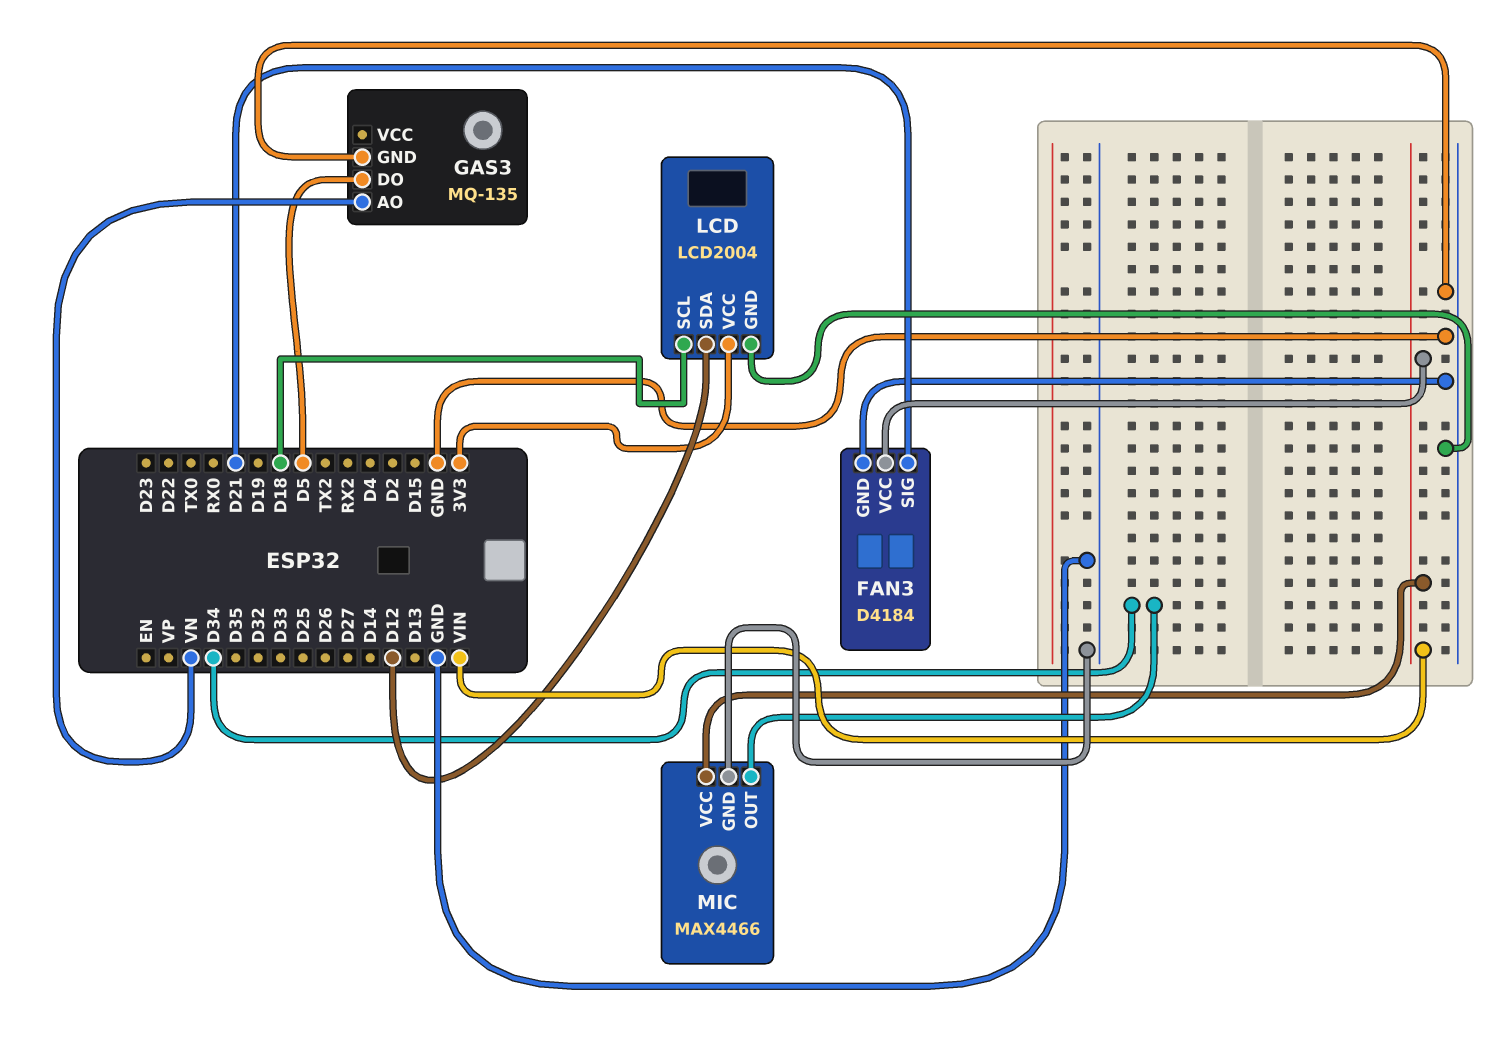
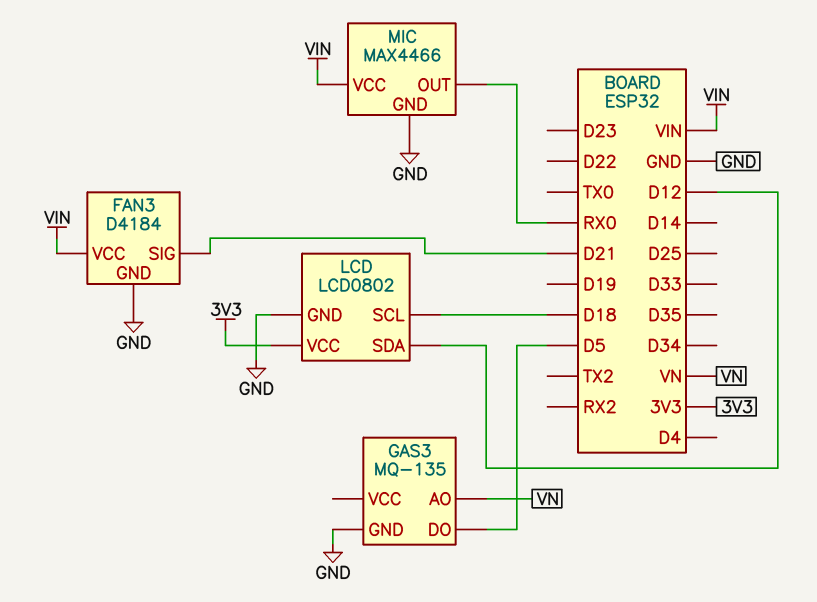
LCD: LCD2004 -> LCD0802
MIC pin OUT: D34 -> RX0

